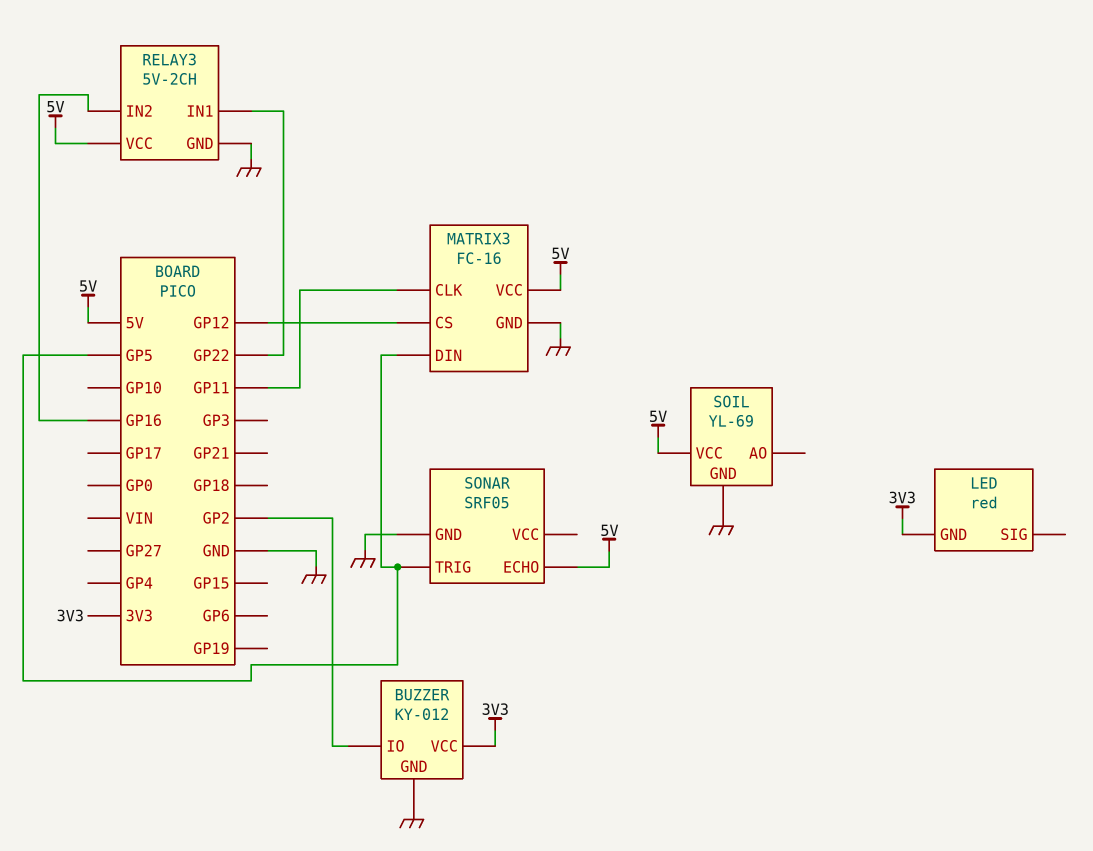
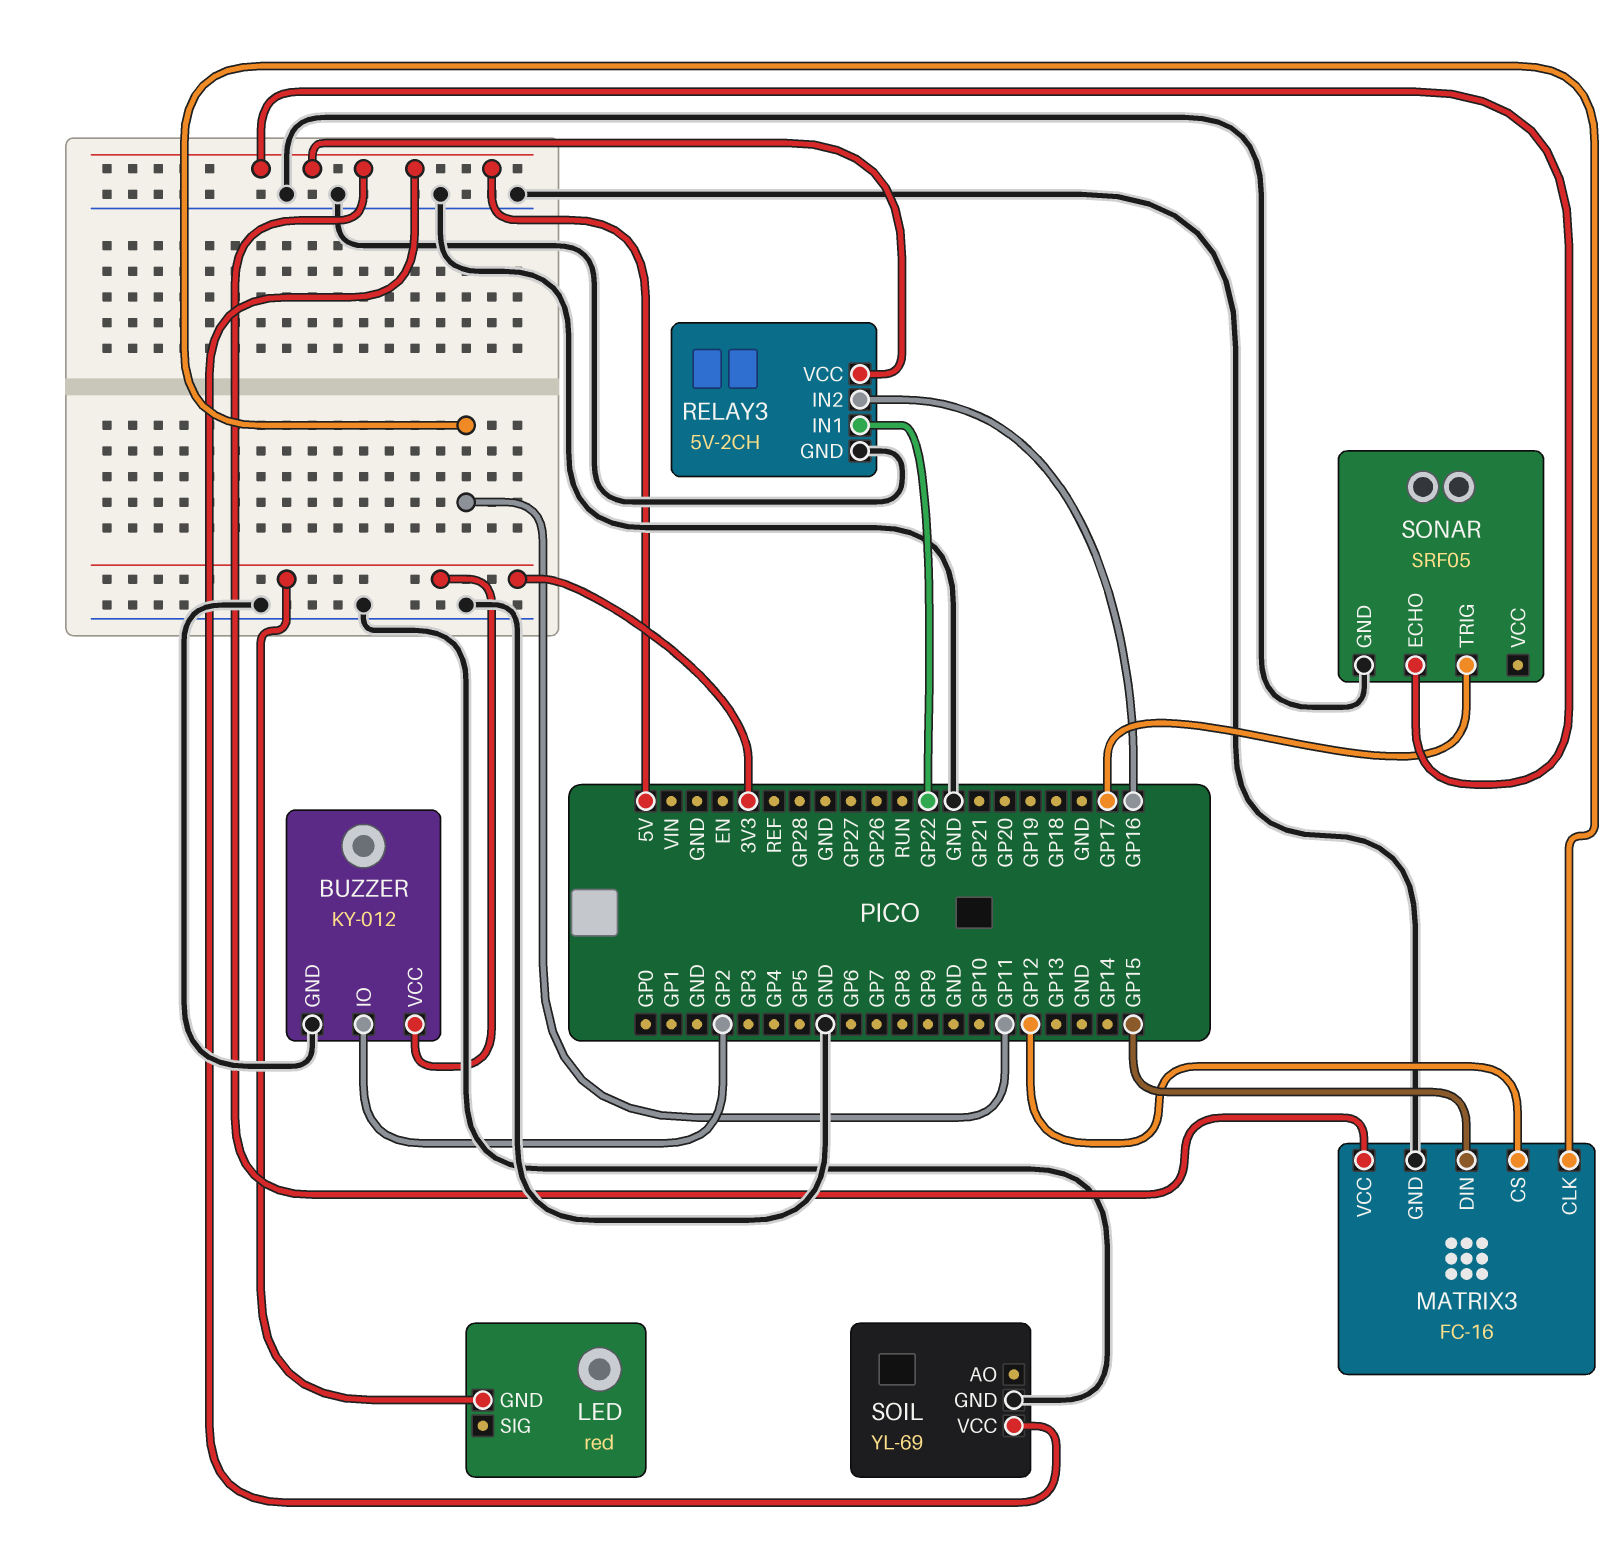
MATRIX3 pin DIN: GP5 -> GP15
SONAR pin TRIG: GP5 -> GP17

